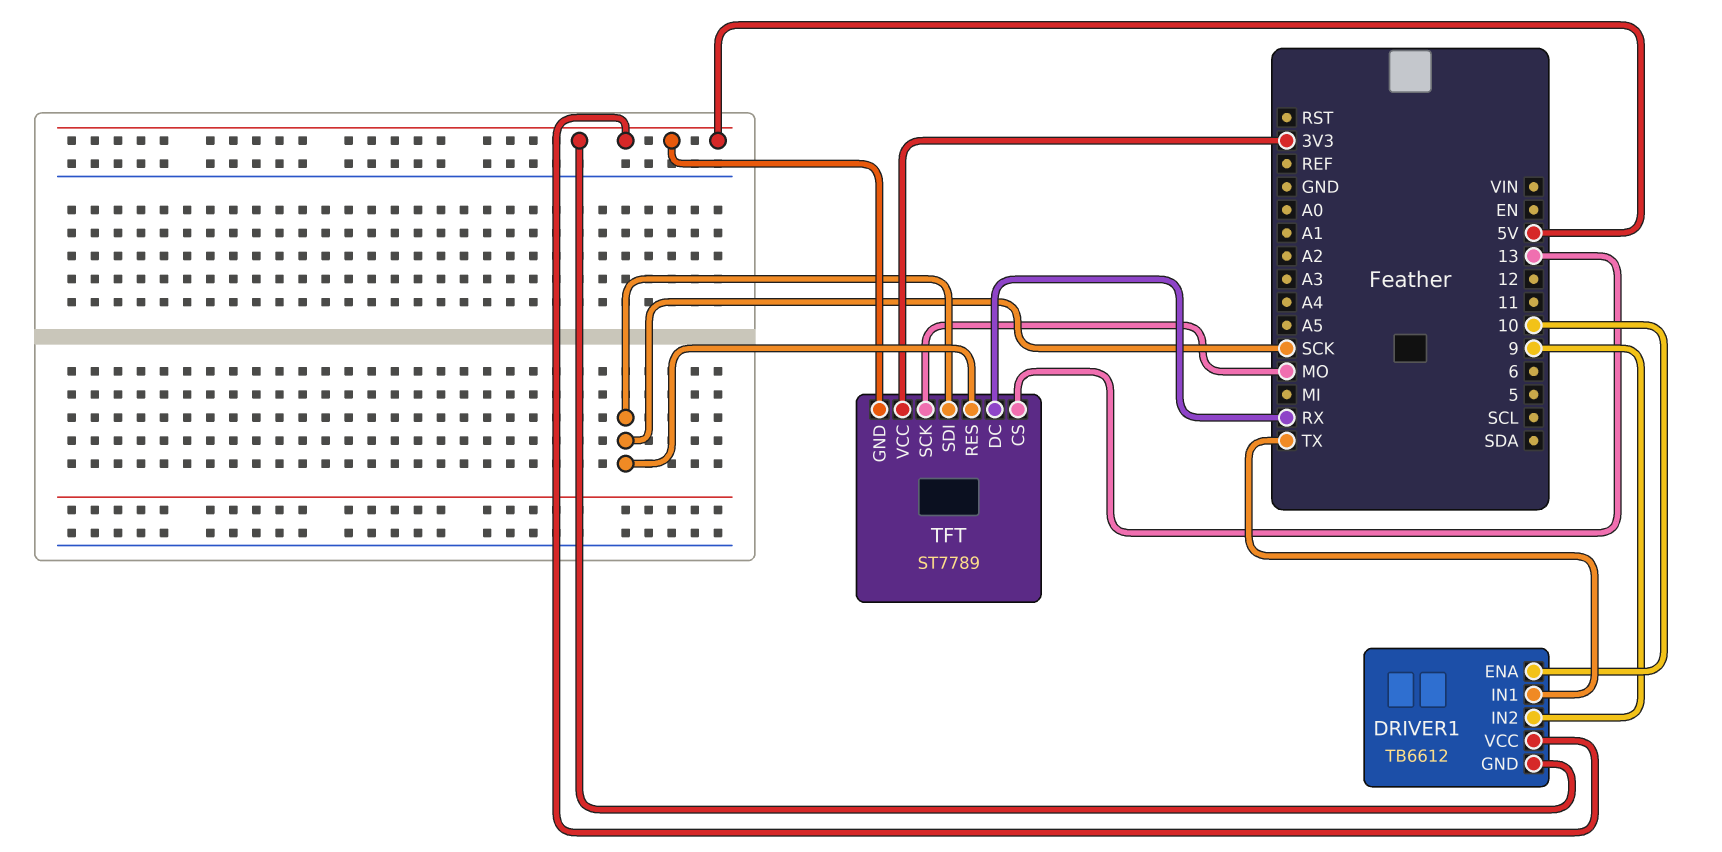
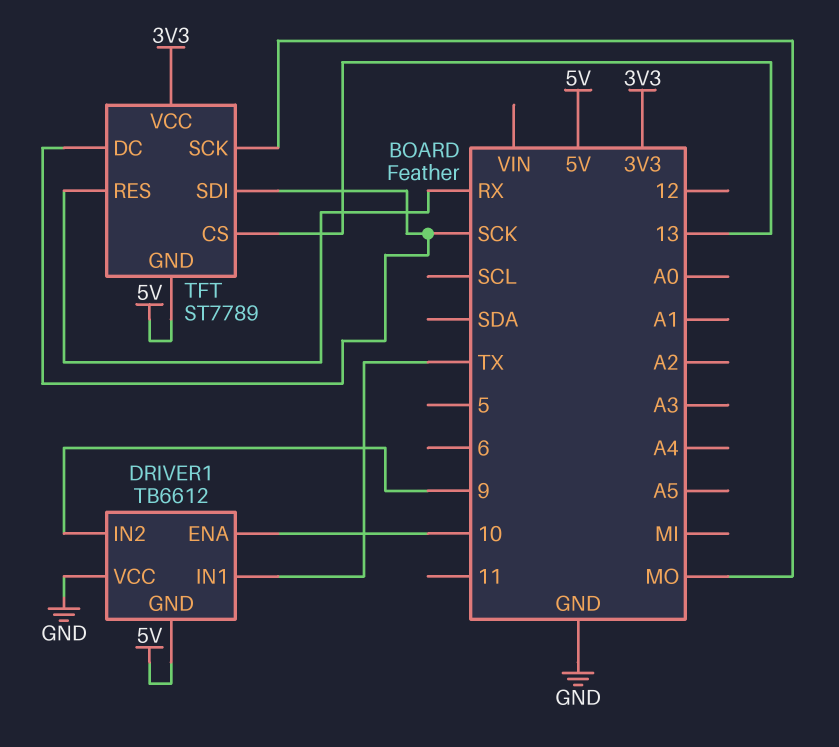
DRIVER1 pin VCC: 5V -> GND
TFT pin DC: RX -> SCK
TFT pin RES: SCK -> RX

